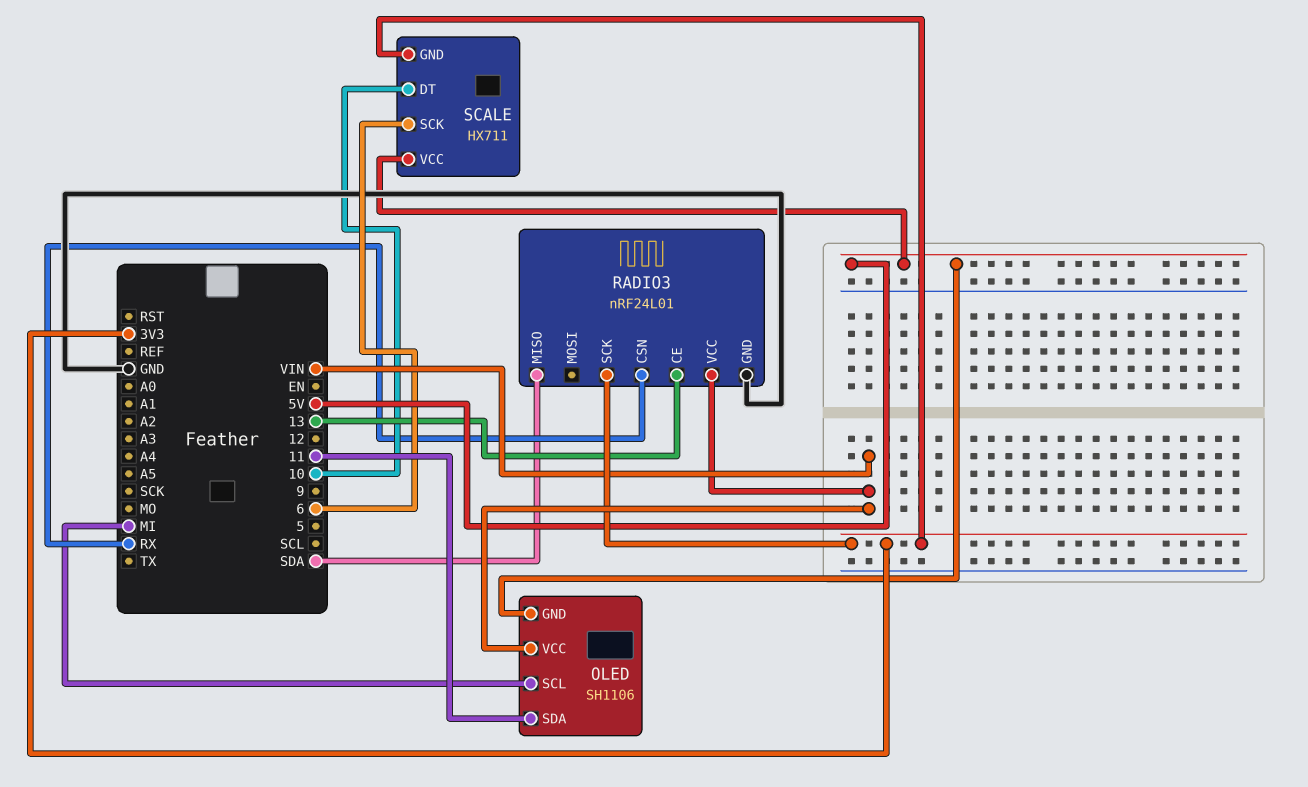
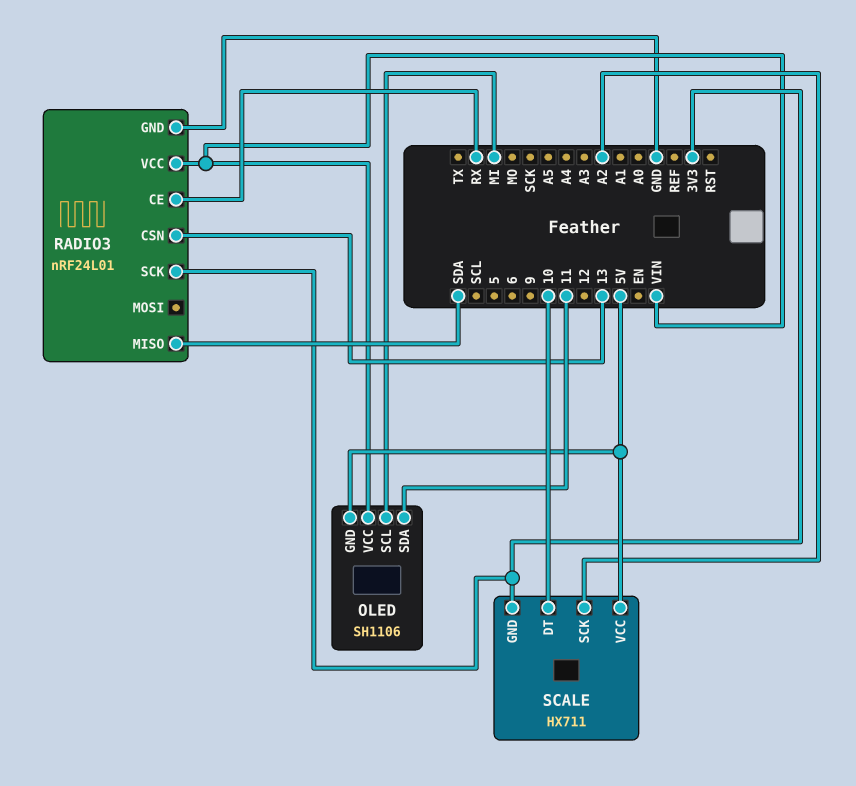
RADIO3 pin CE: 13 -> RX
RADIO3 pin CSN: RX -> 13
SCALE pin SCK: 6 -> A2

